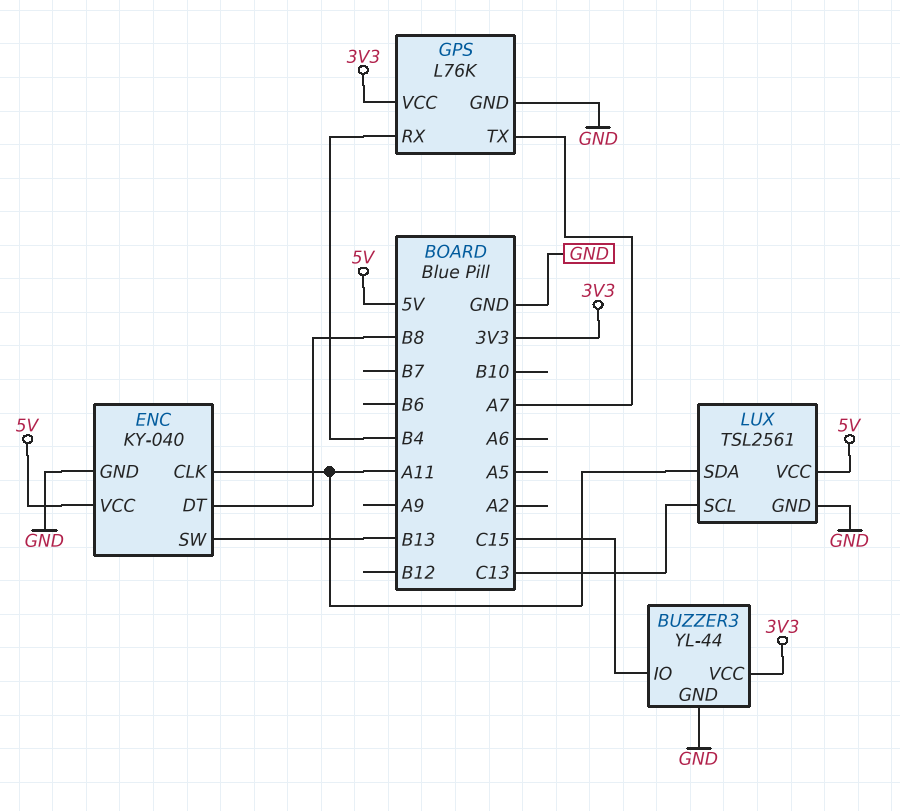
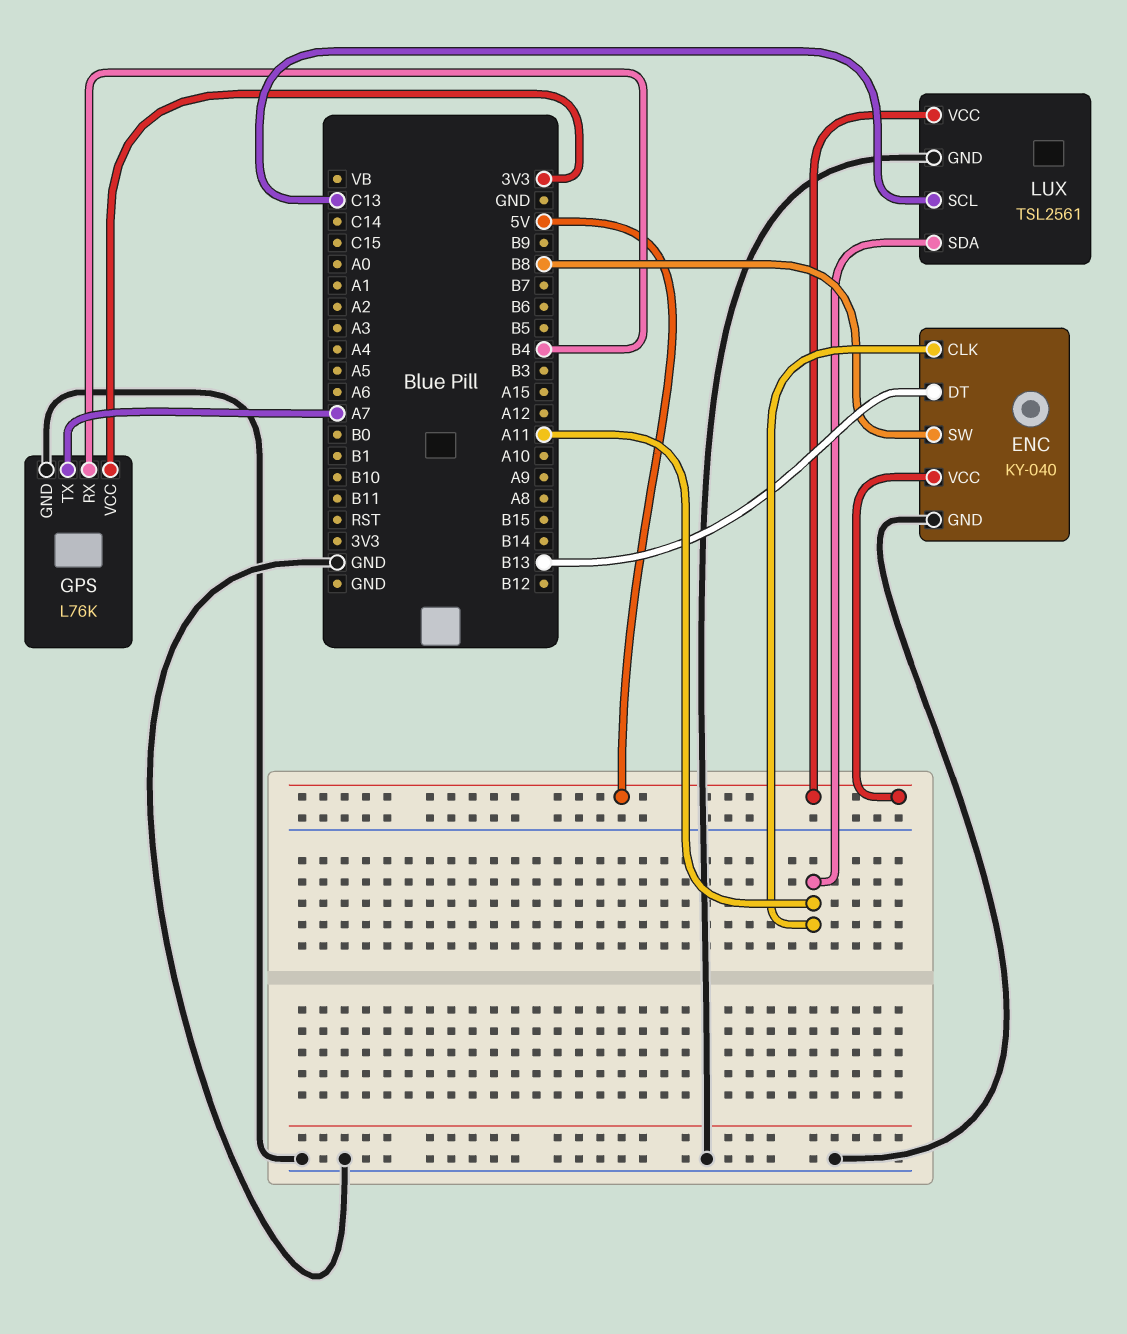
BUZZER3: YL-44 -> none
BUZZER3 pin GND: GND -> none
BUZZER3 pin IO: C15 -> none
BUZZER3 pin VCC: 3V3 -> none
ENC pin DT: B8 -> B13
ENC pin SW: B13 -> B8

